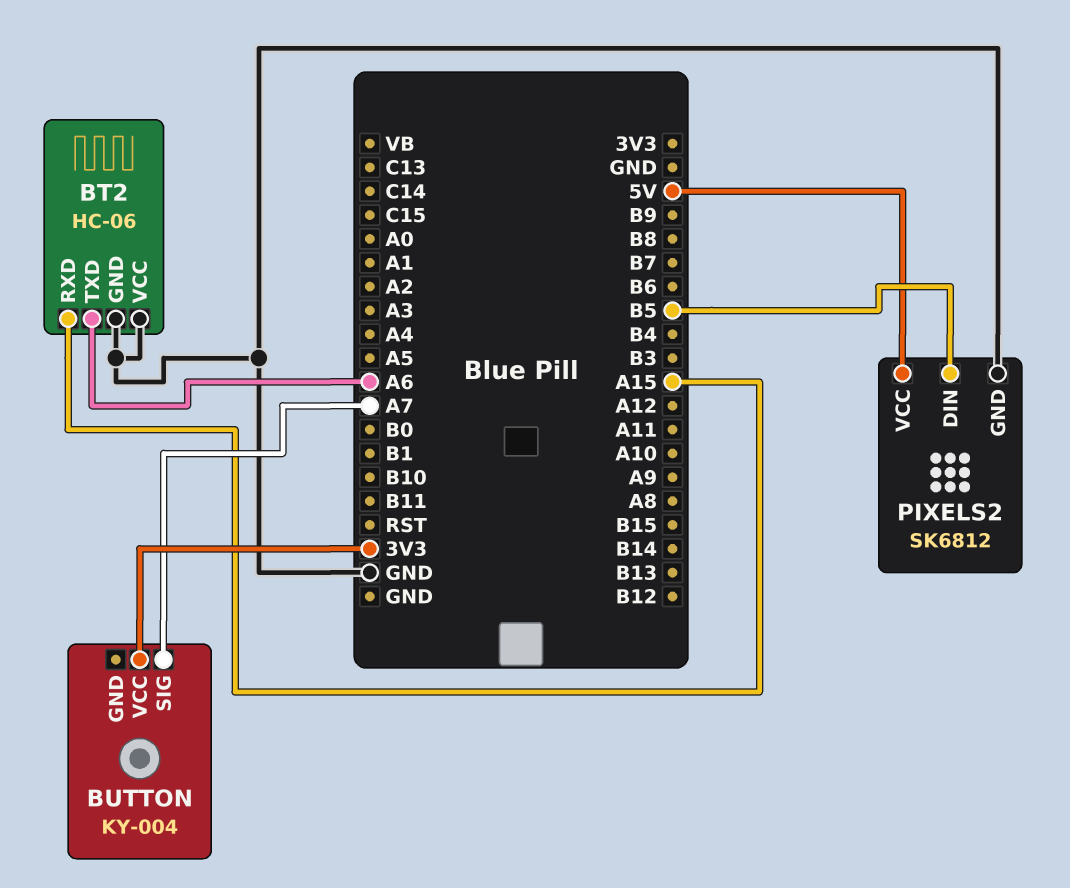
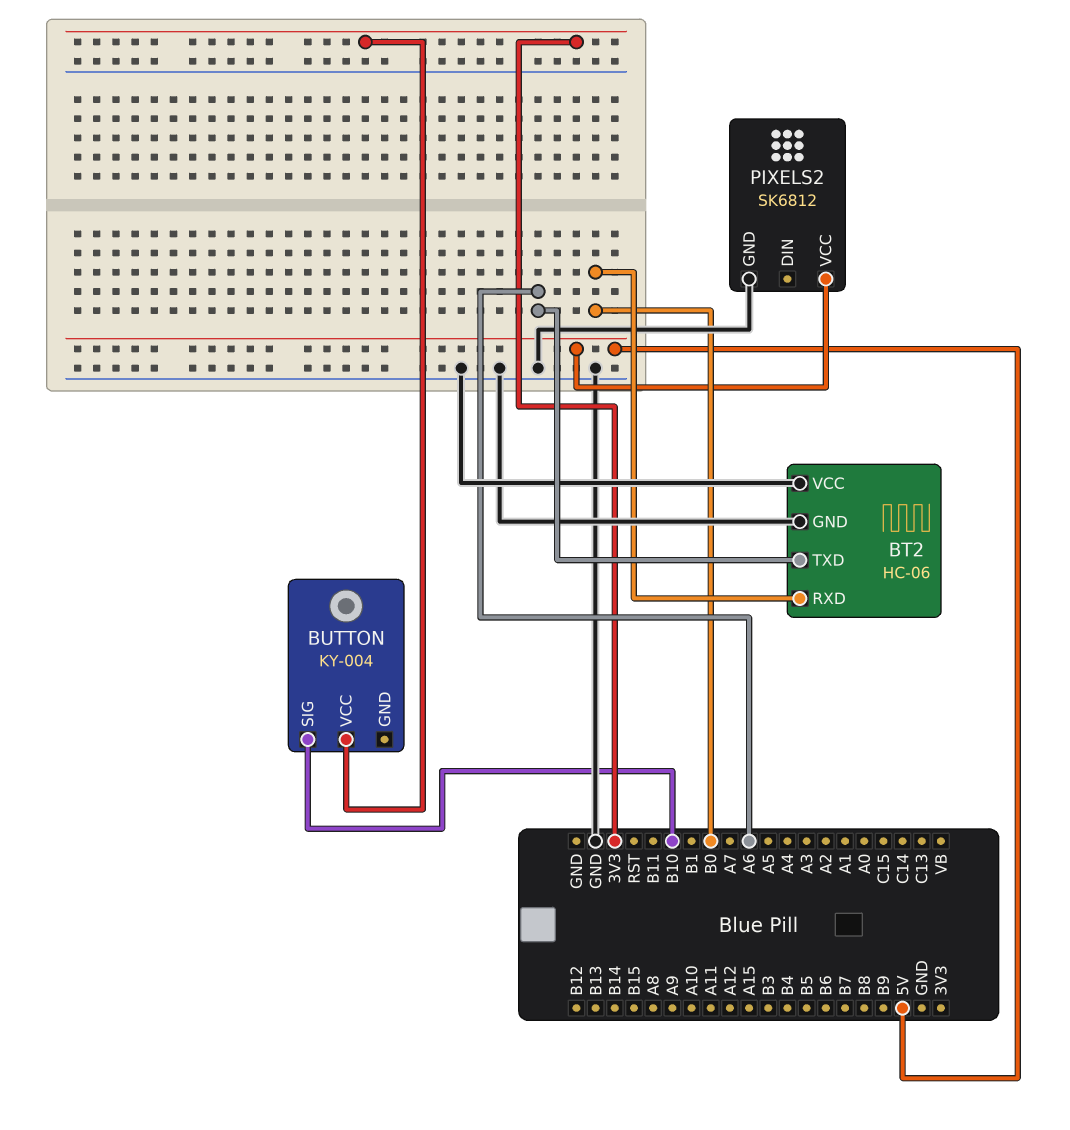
BT2 pin RXD: A15 -> B0
BUTTON pin SIG: A7 -> B10
PIXELS2 pin DIN: B5 -> none

